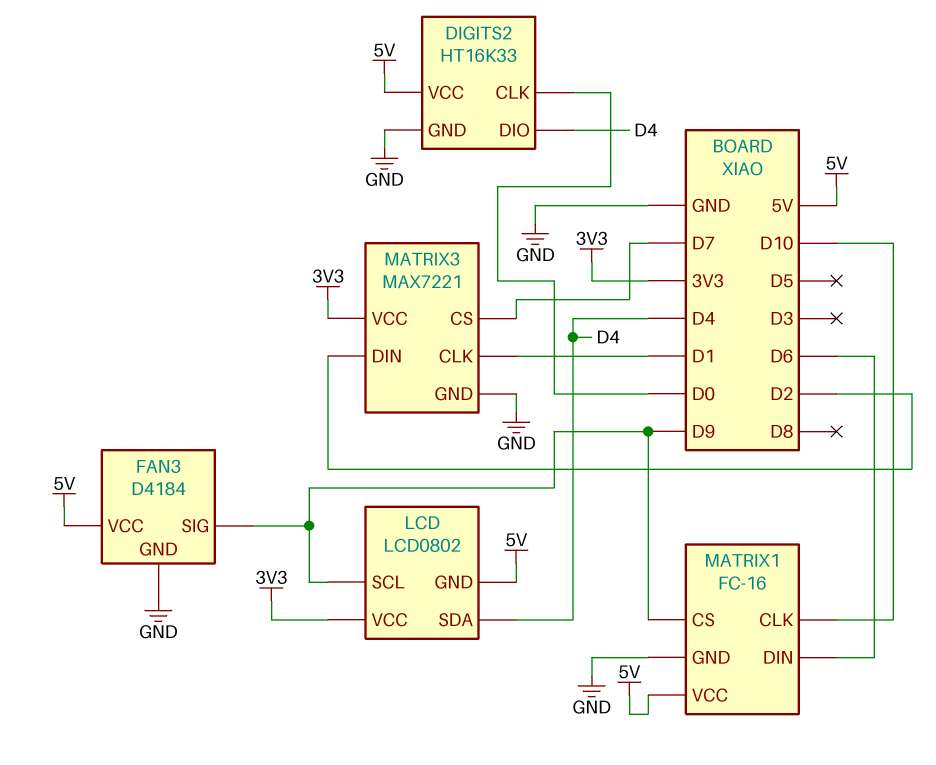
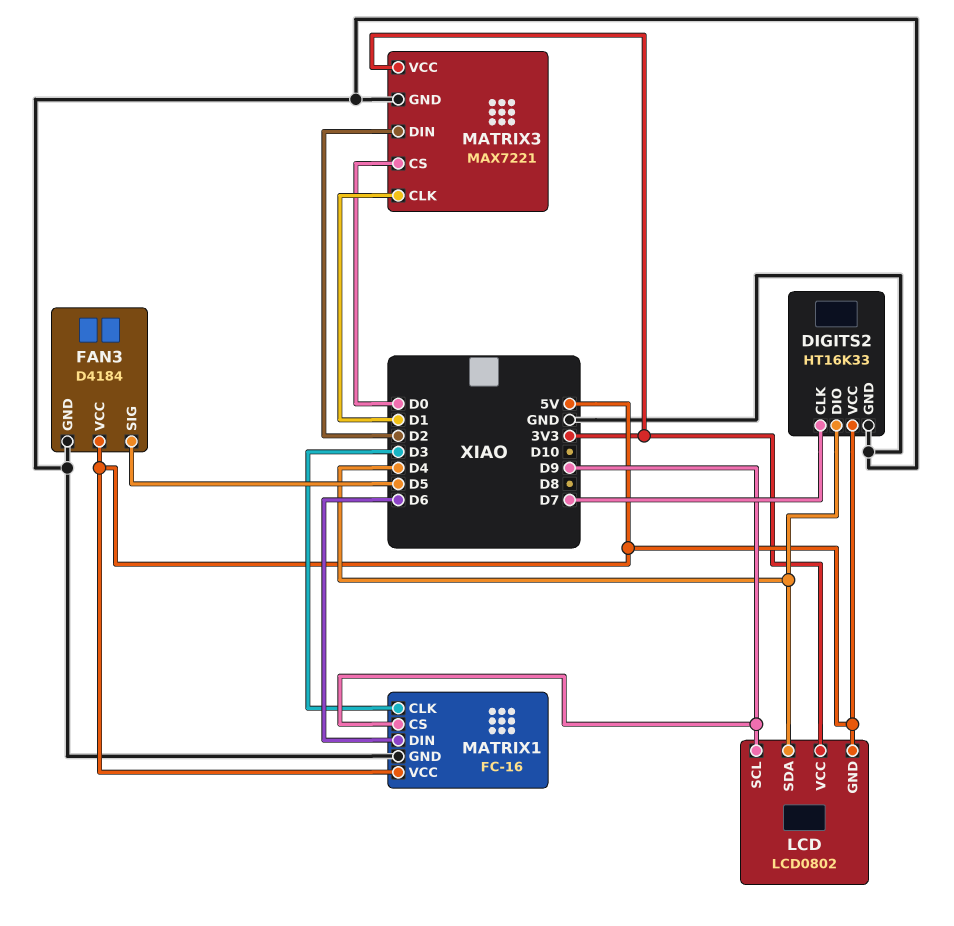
DIGITS2 pin CLK: D0 -> D7
FAN3 pin SIG: D9 -> D5
MATRIX1 pin CLK: D10 -> D3
MATRIX3 pin CS: D7 -> D0

